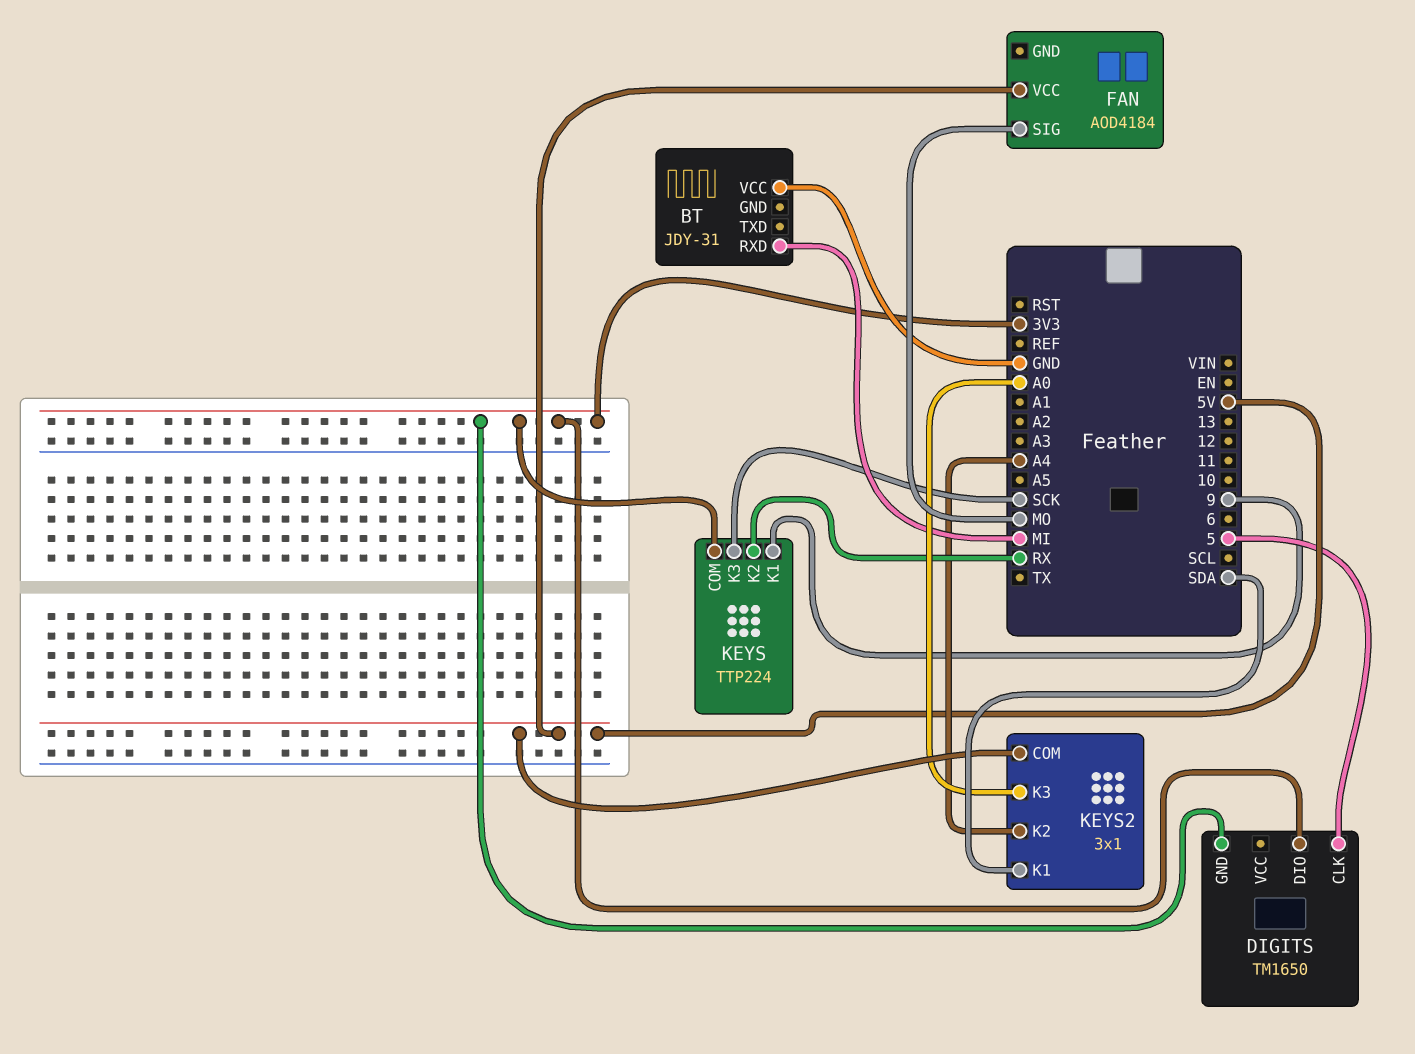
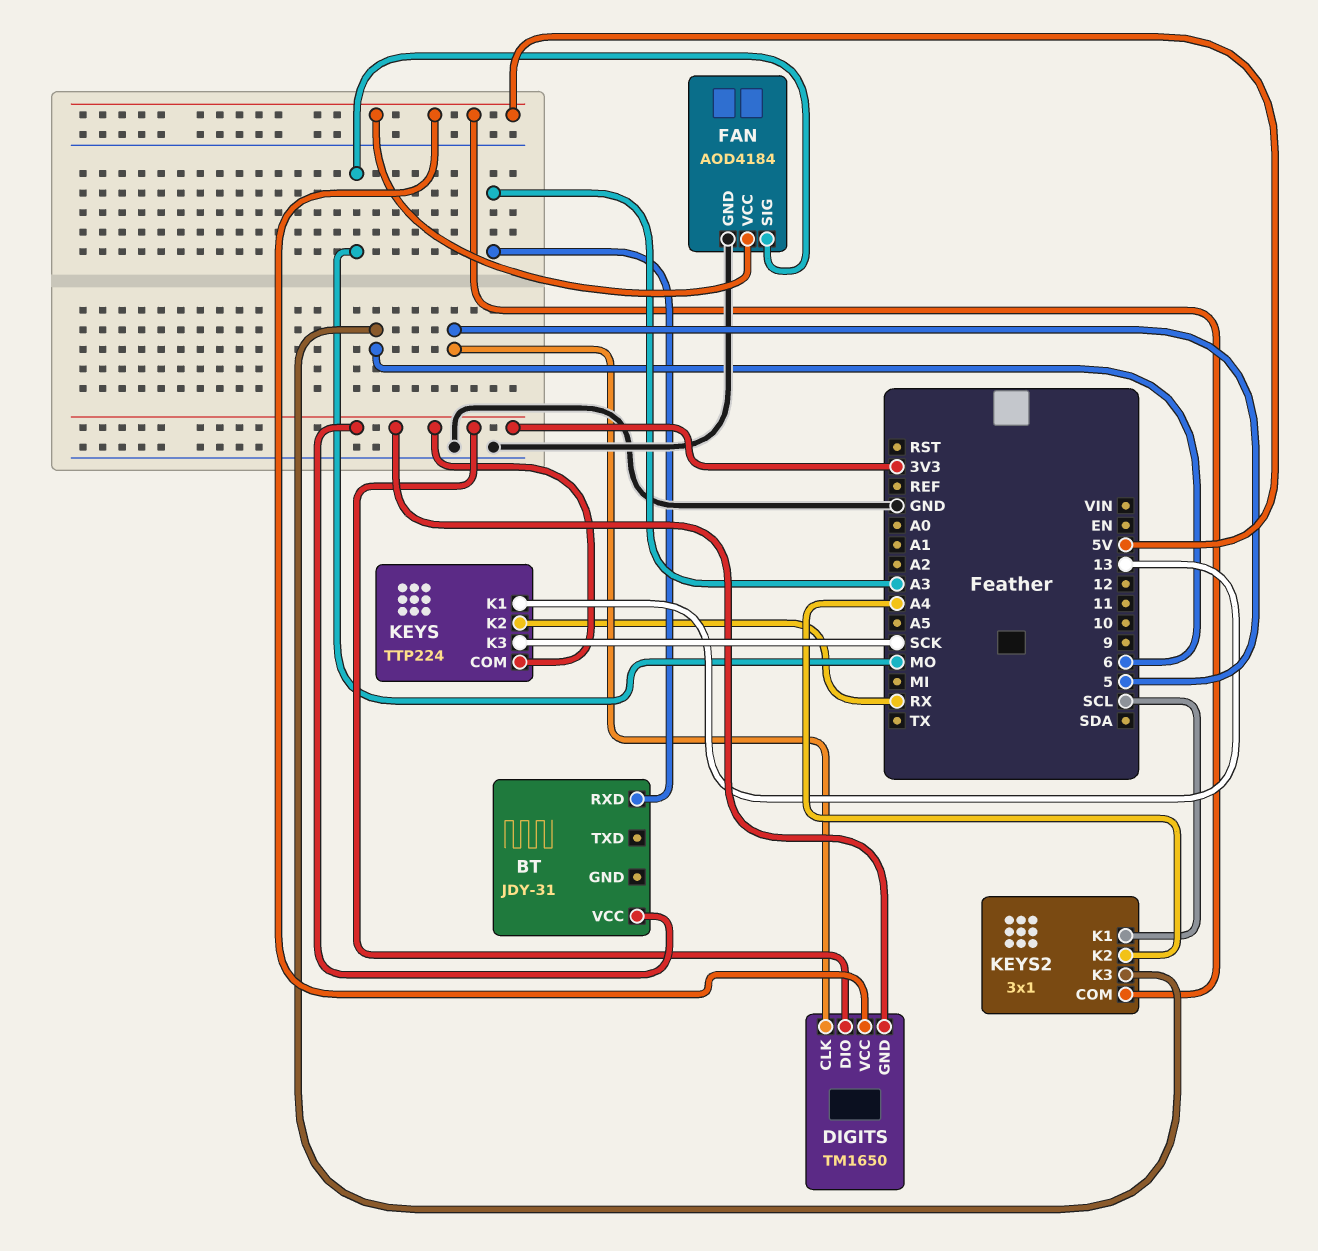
BT pin RXD: MI -> A3
BT pin VCC: GND -> 3V3
DIGITS pin VCC: none -> 5V
FAN pin GND: none -> GND
KEYS pin K1: 9 -> 13
KEYS2 pin K1: SDA -> SCL
KEYS2 pin K3: A0 -> 6

